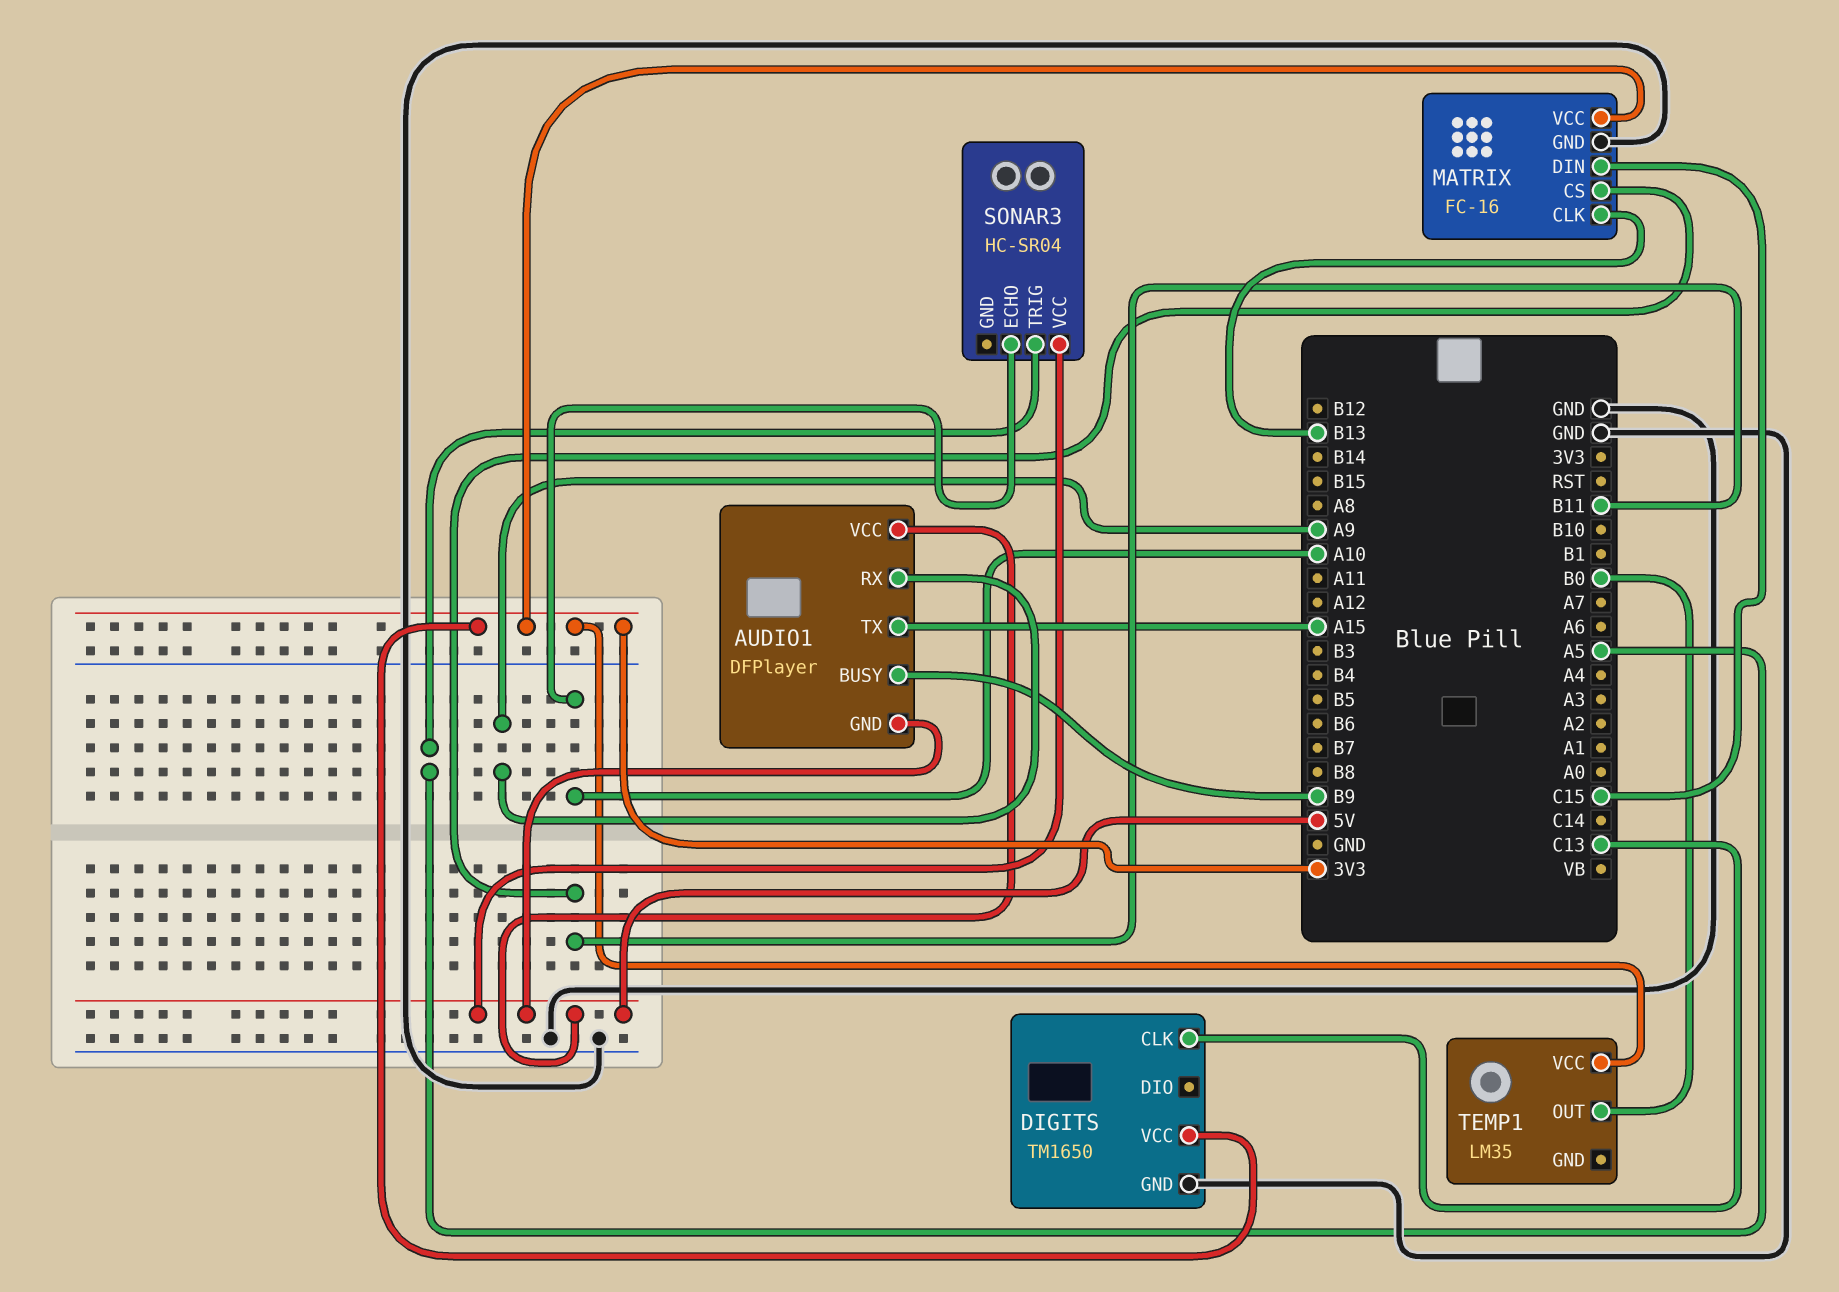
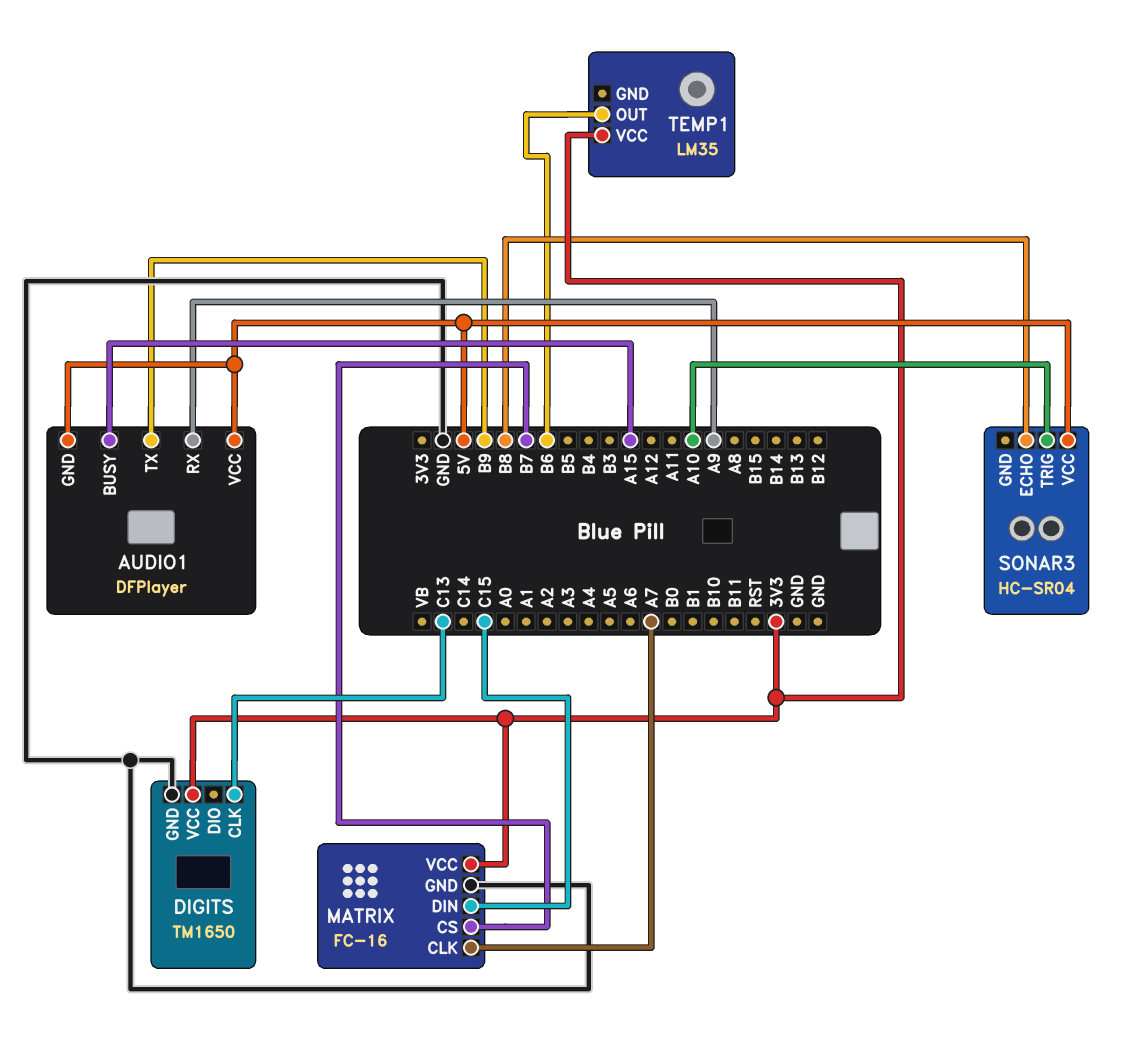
AUDIO1 pin BUSY: B9 -> A15
AUDIO1 pin TX: A15 -> B9
MATRIX pin CLK: B13 -> A7
MATRIX pin CS: B11 -> B7
SONAR3 pin ECHO: A10 -> B8
SONAR3 pin TRIG: A5 -> A10
TEMP1 pin OUT: B0 -> B6

